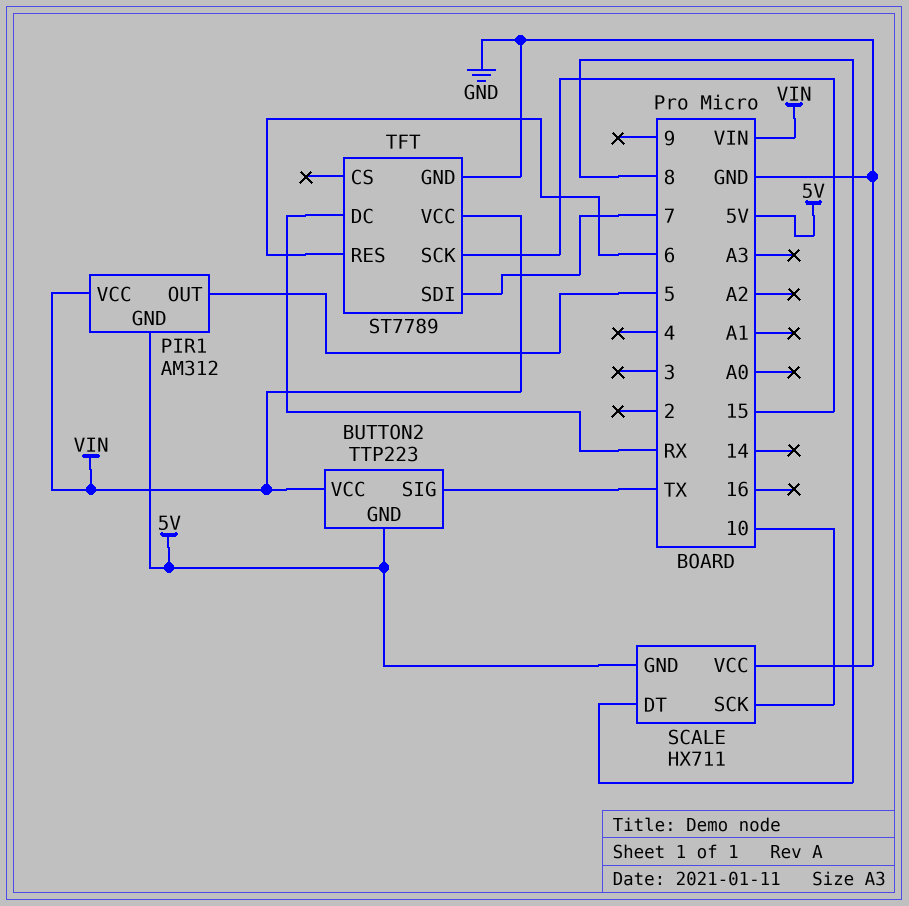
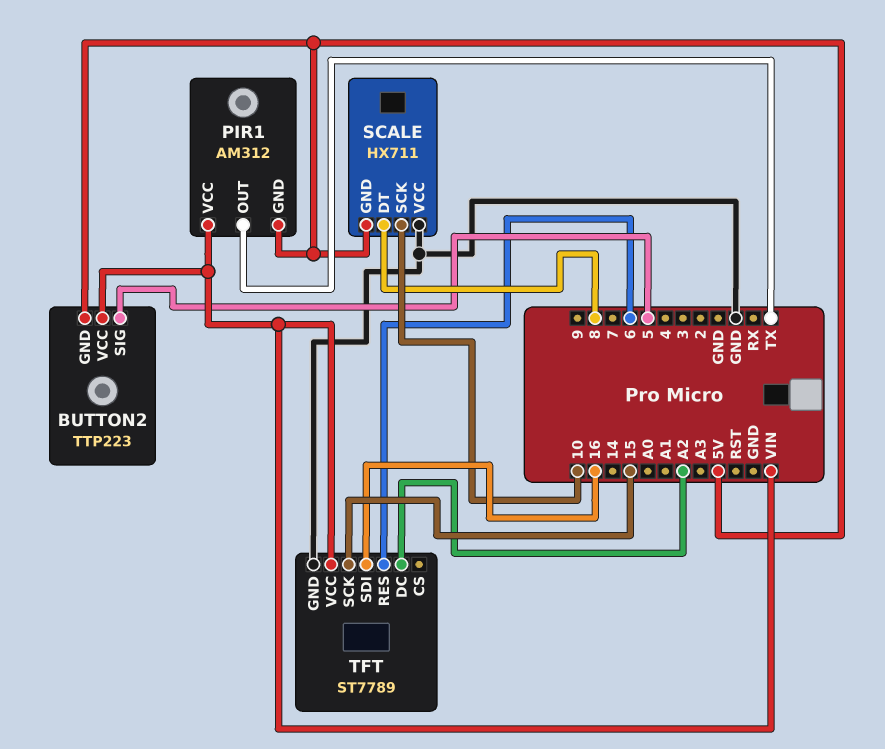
BUTTON2 pin SIG: TX -> 5
PIR1 pin OUT: 5 -> TX
TFT pin DC: RX -> A2
TFT pin SDI: 7 -> 16

